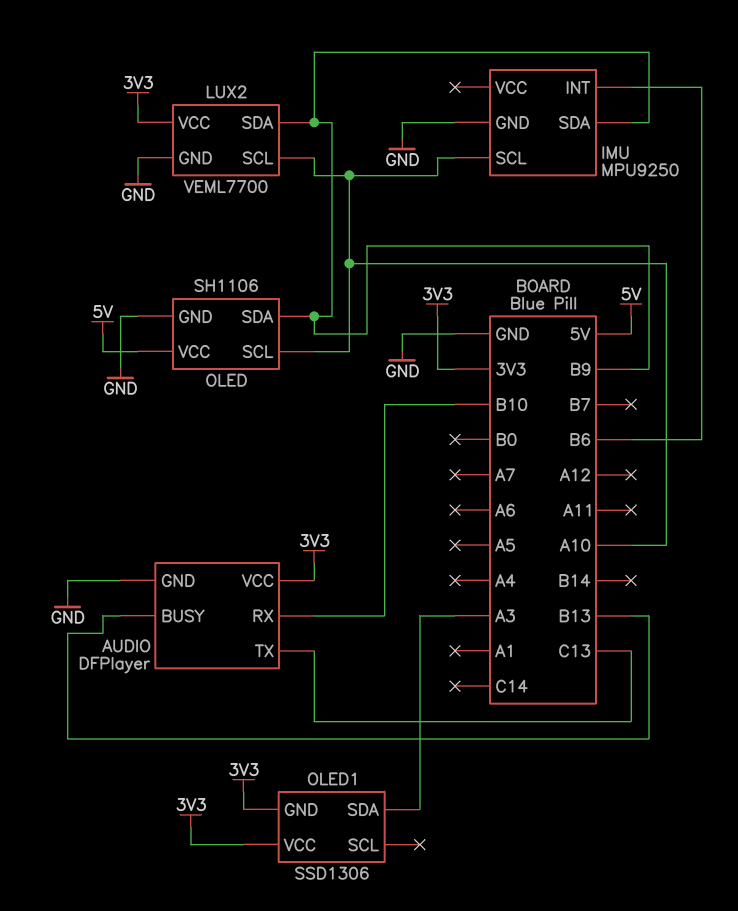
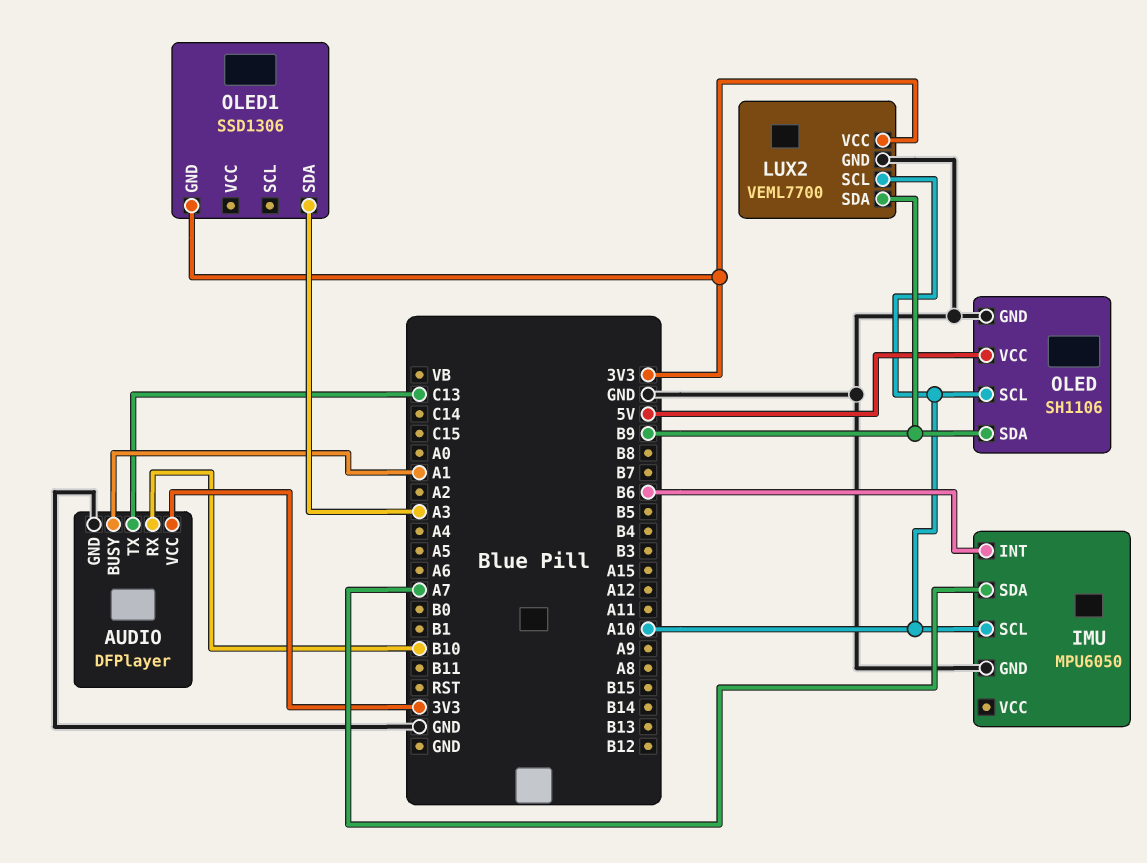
AUDIO pin BUSY: B13 -> A1
IMU: MPU9250 -> MPU6050
IMU pin SDA: B9 -> A7
OLED1 pin VCC: 3V3 -> none

